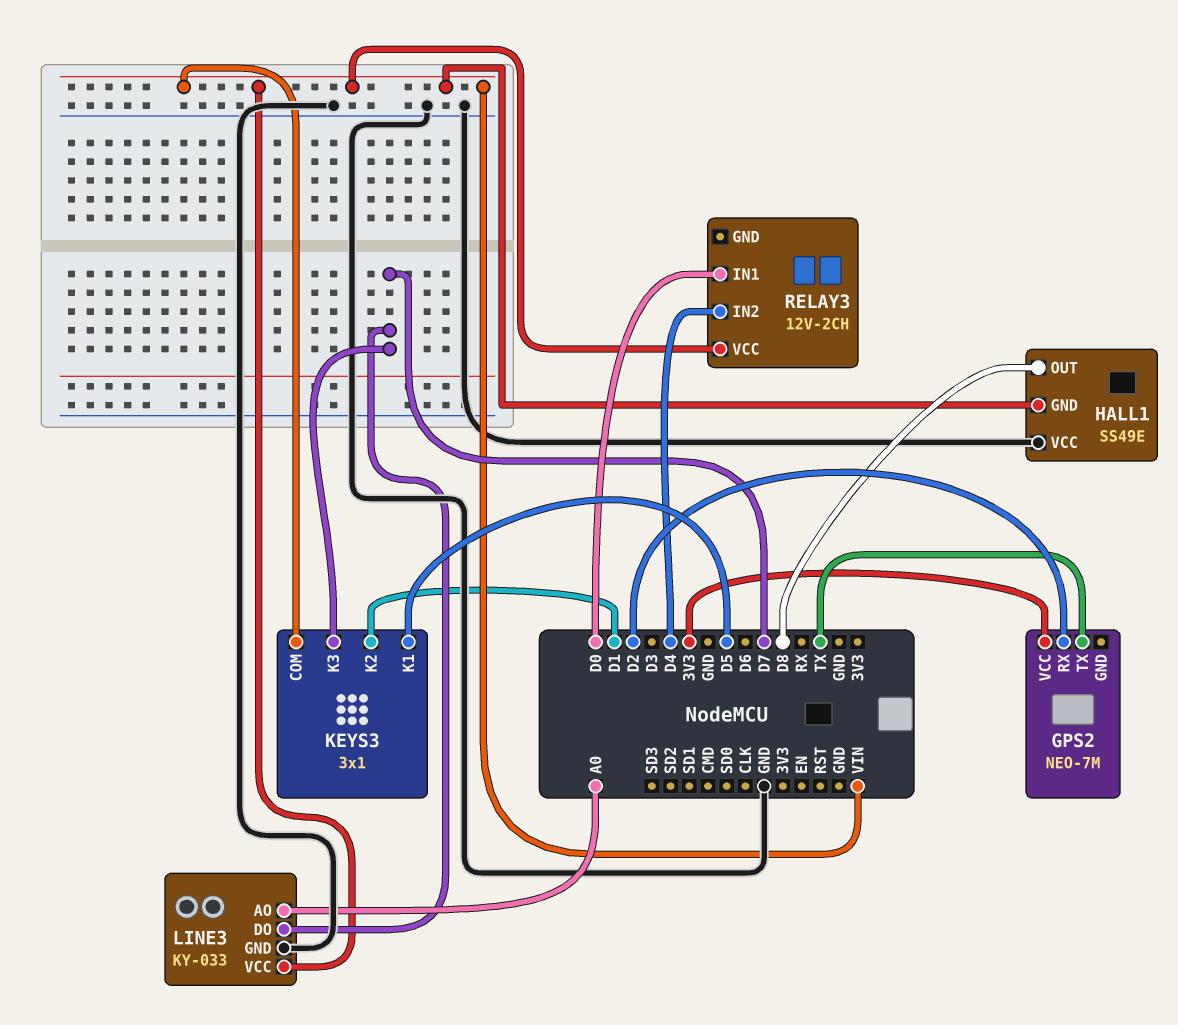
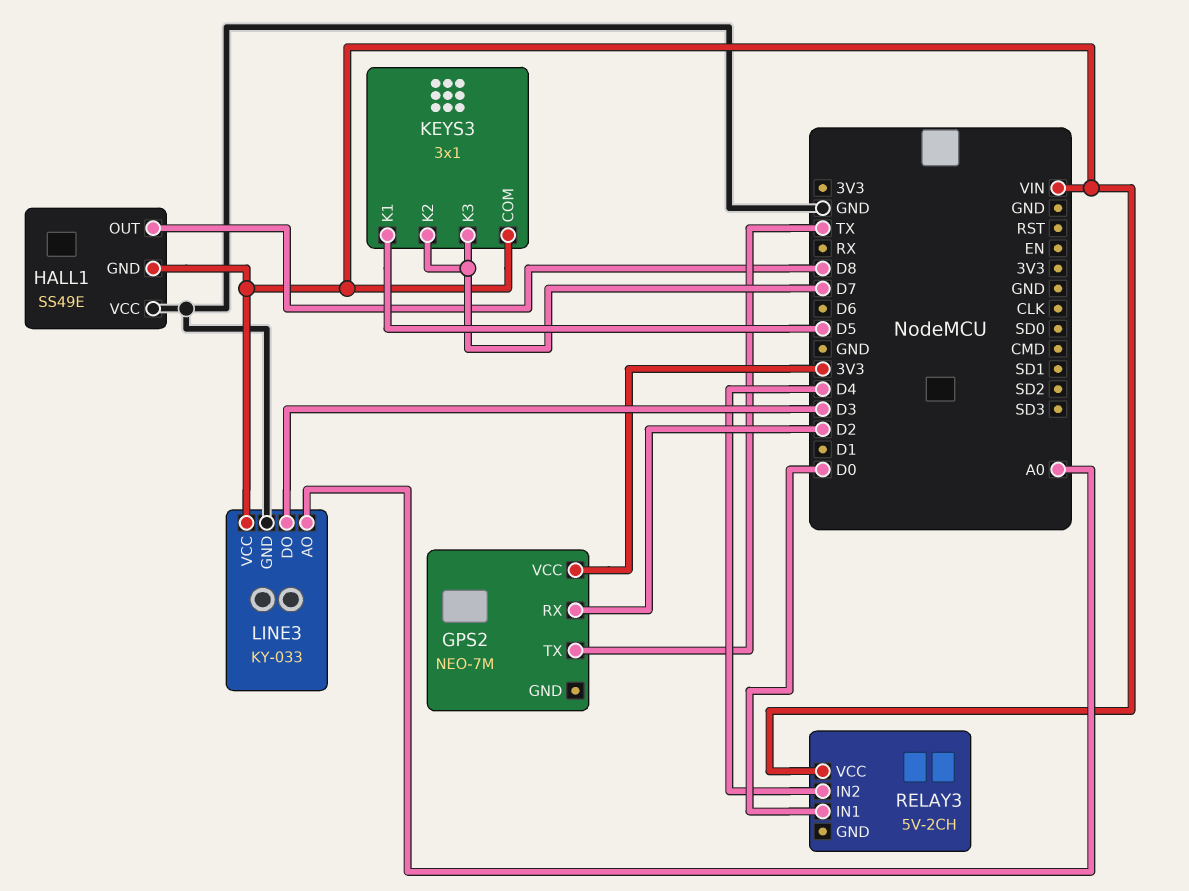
KEYS3 pin K2: D1 -> D7
LINE3 pin DO: D7 -> D3
RELAY3: 12V-2CH -> 5V-2CH

